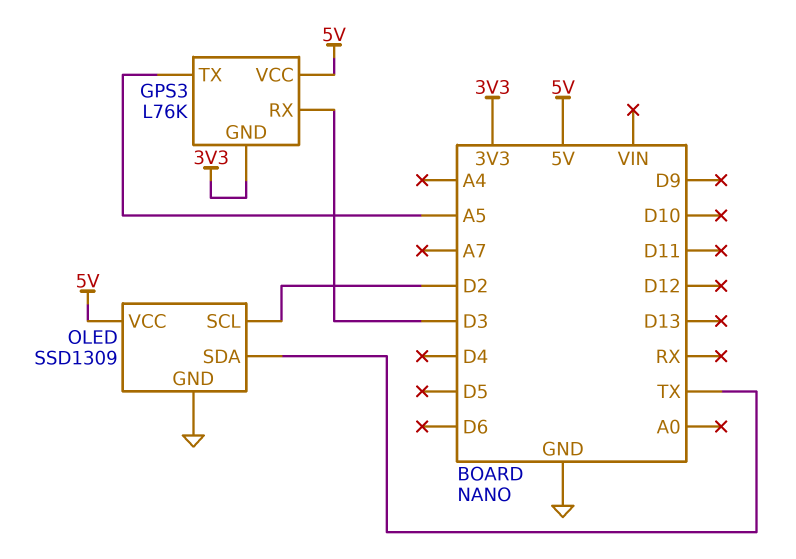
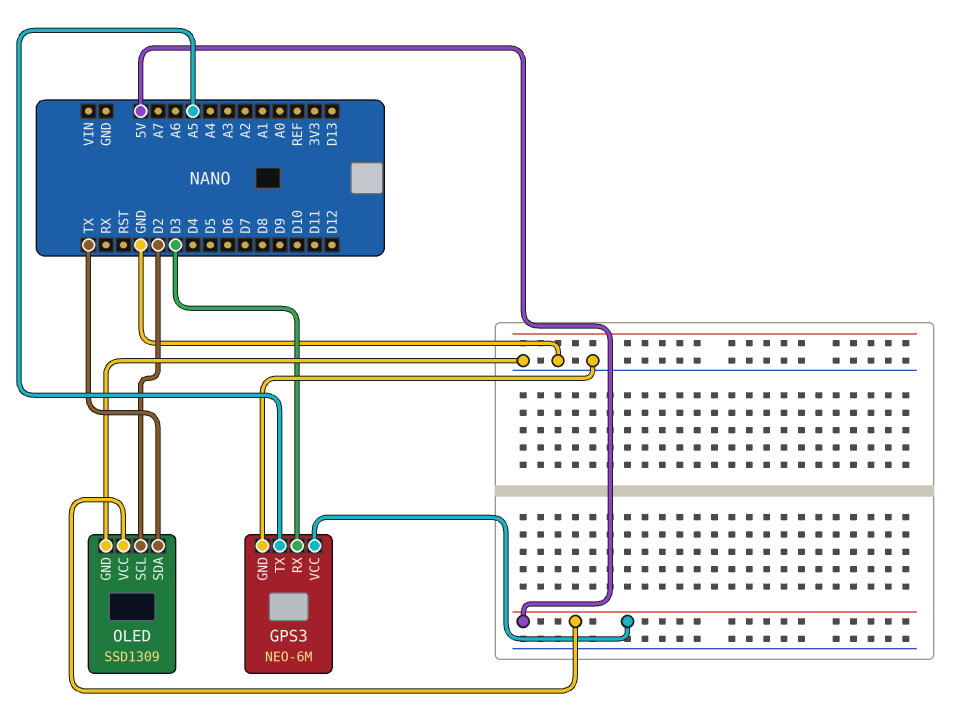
GPS3: L76K -> NEO-6M
GPS3 pin GND: 3V3 -> GND

